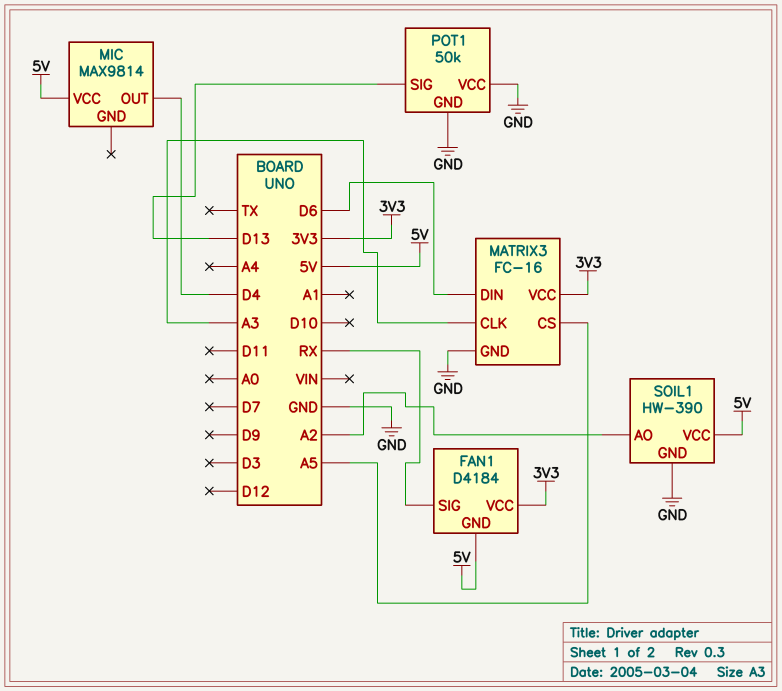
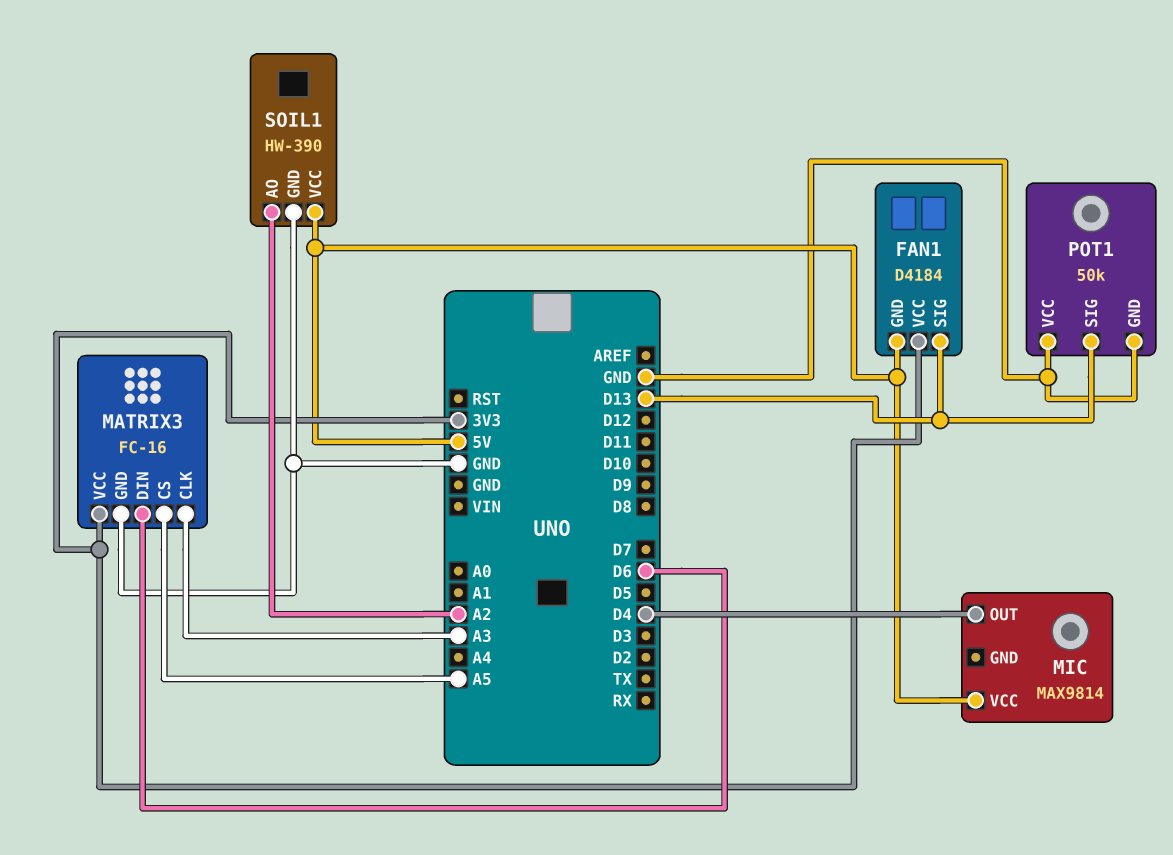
FAN1 pin SIG: RX -> D13

